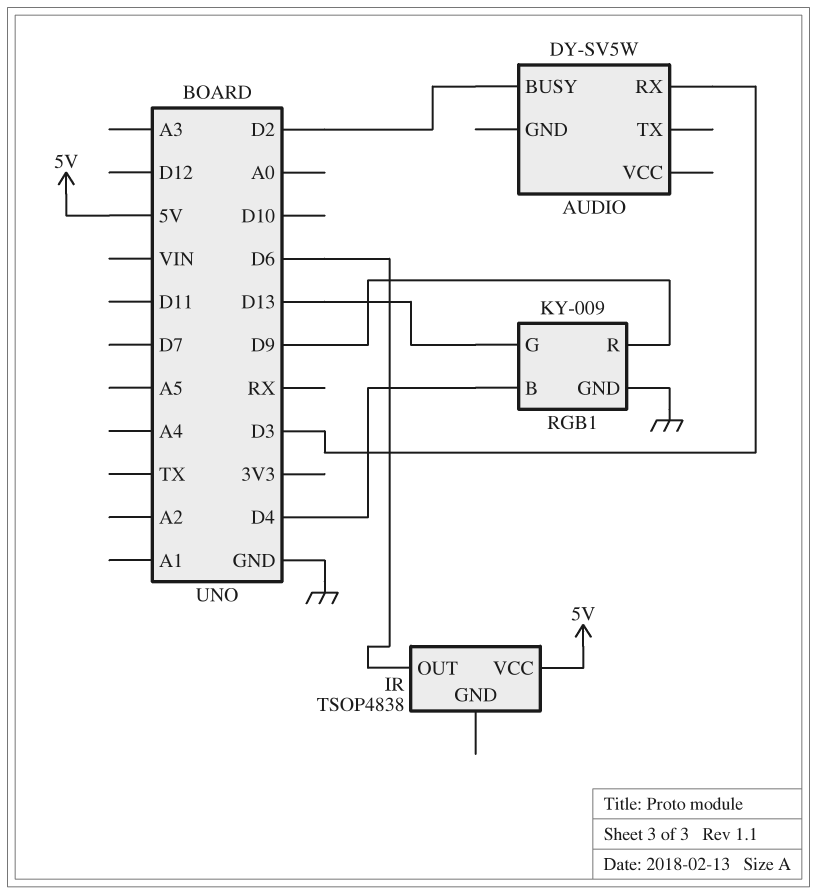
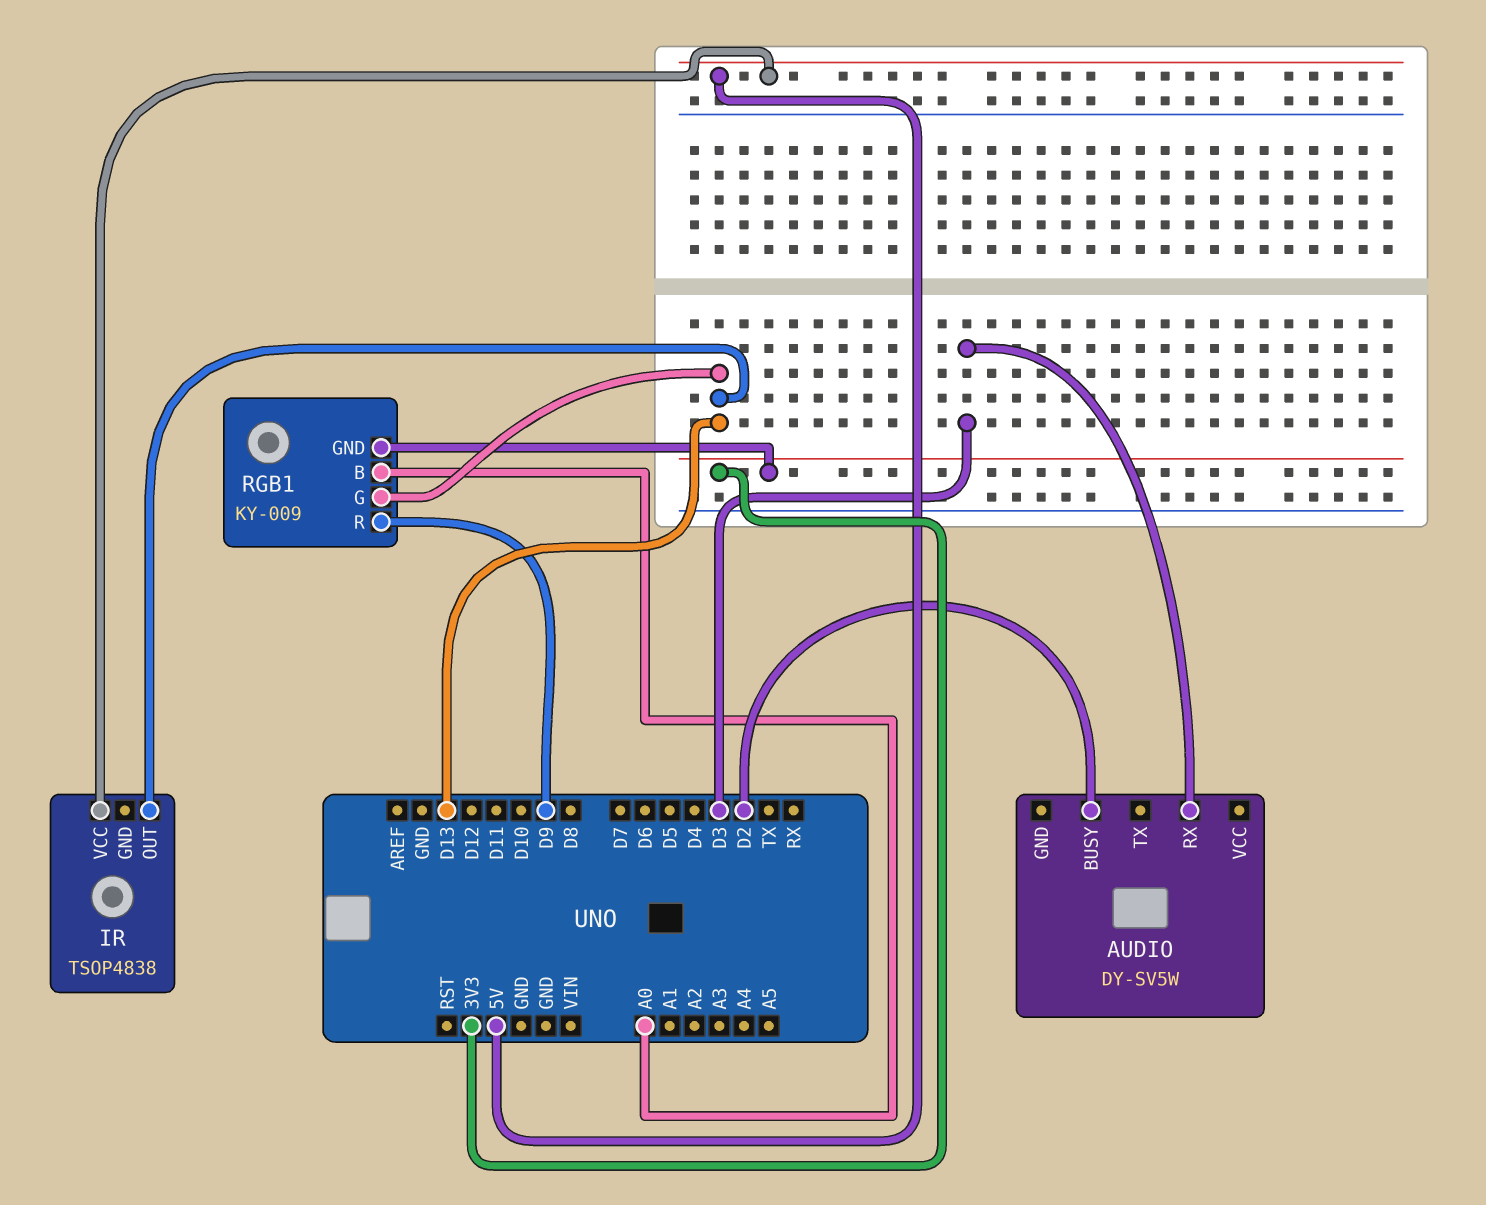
IR pin OUT: D6 -> D13
RGB1 pin B: D4 -> A0
RGB1 pin GND: GND -> 3V3

